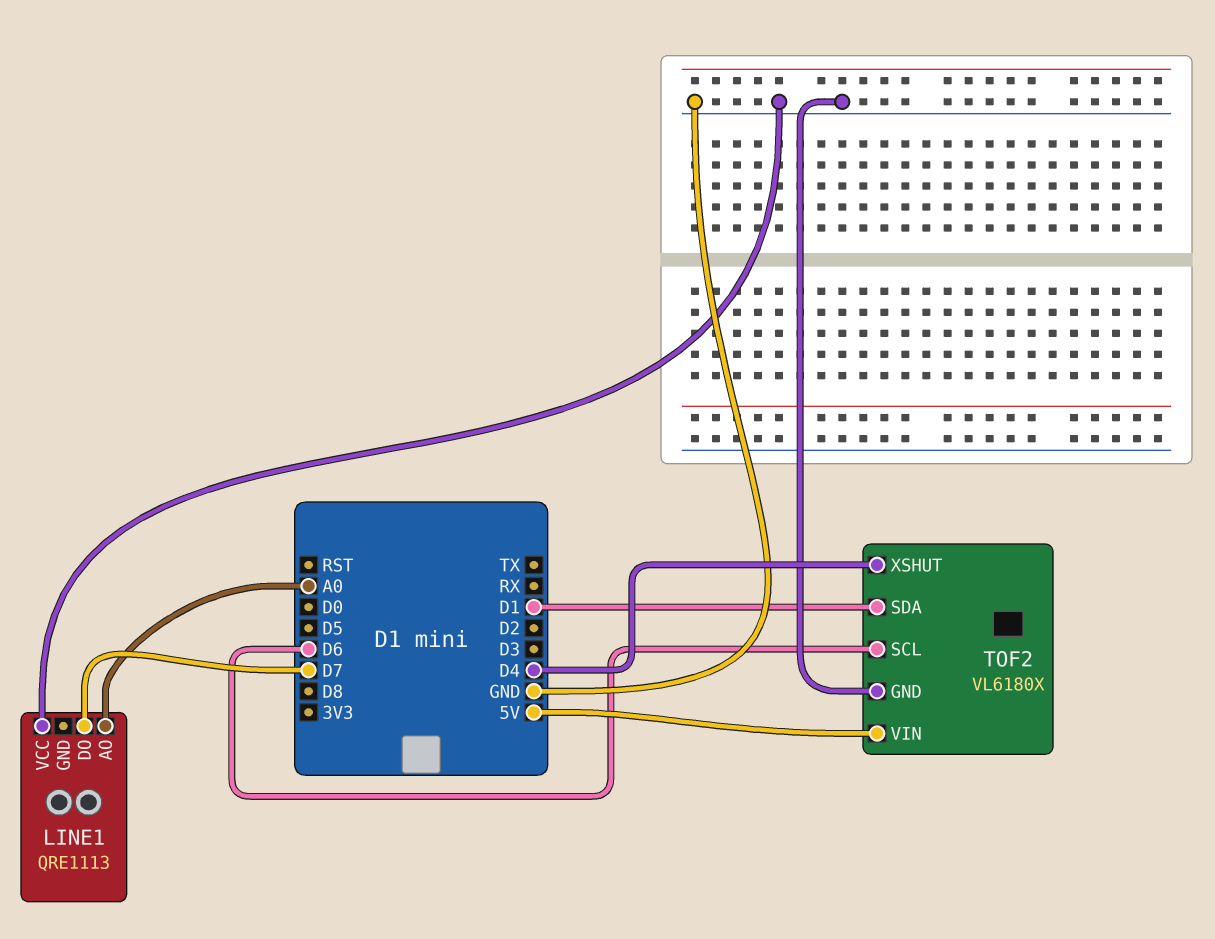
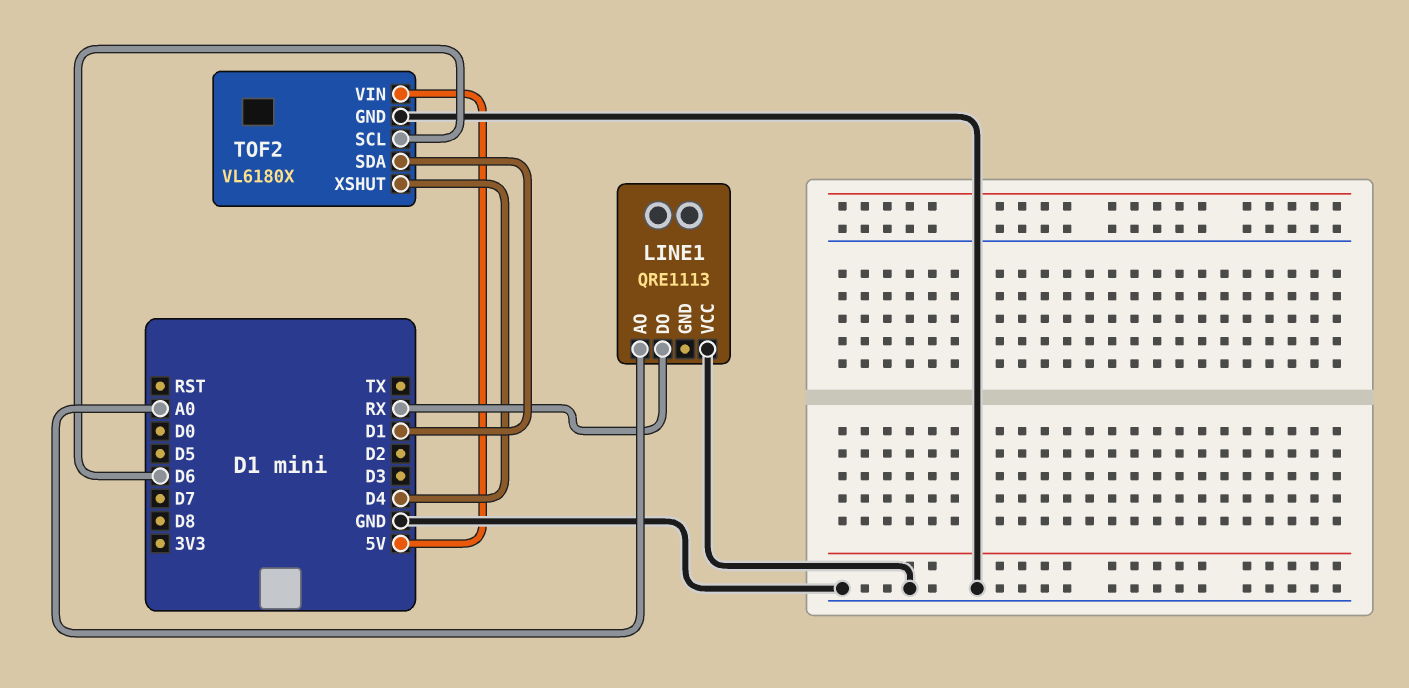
LINE1 pin DO: D7 -> RX

